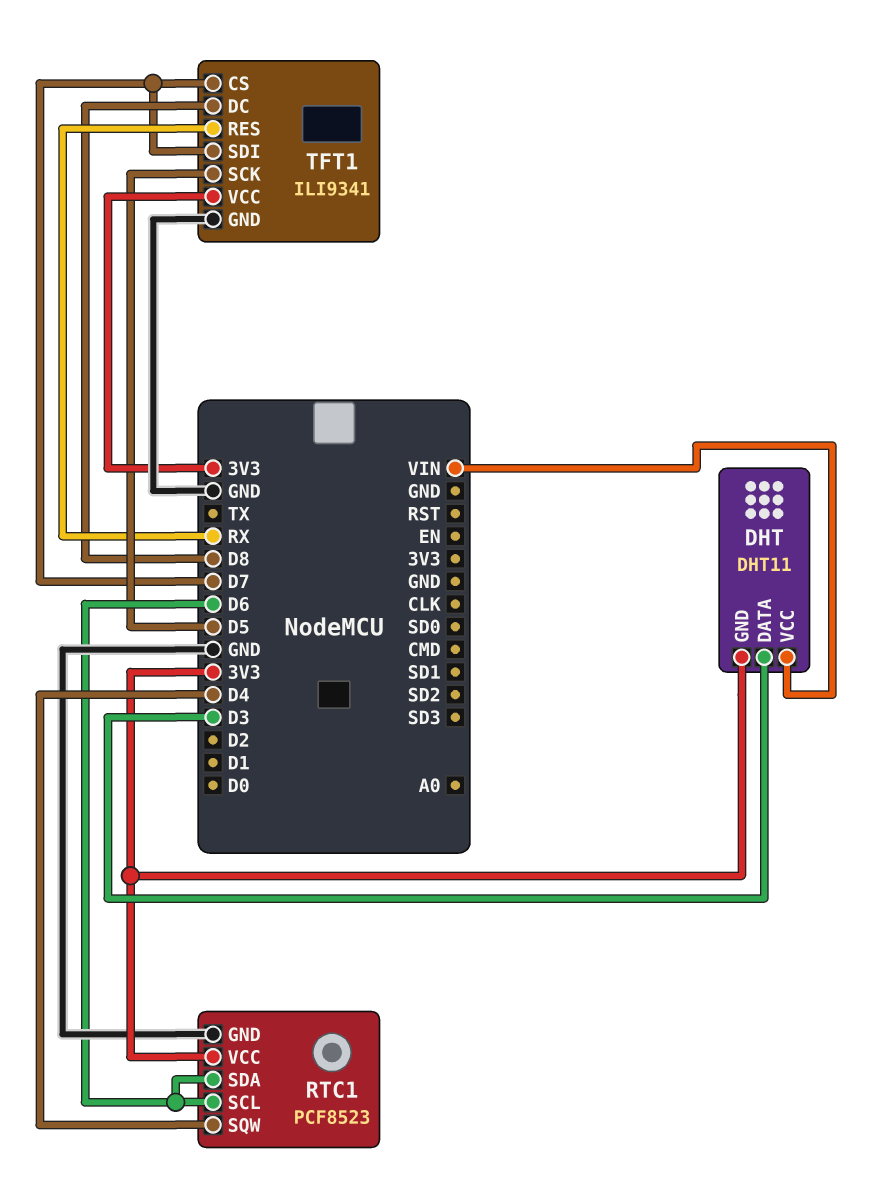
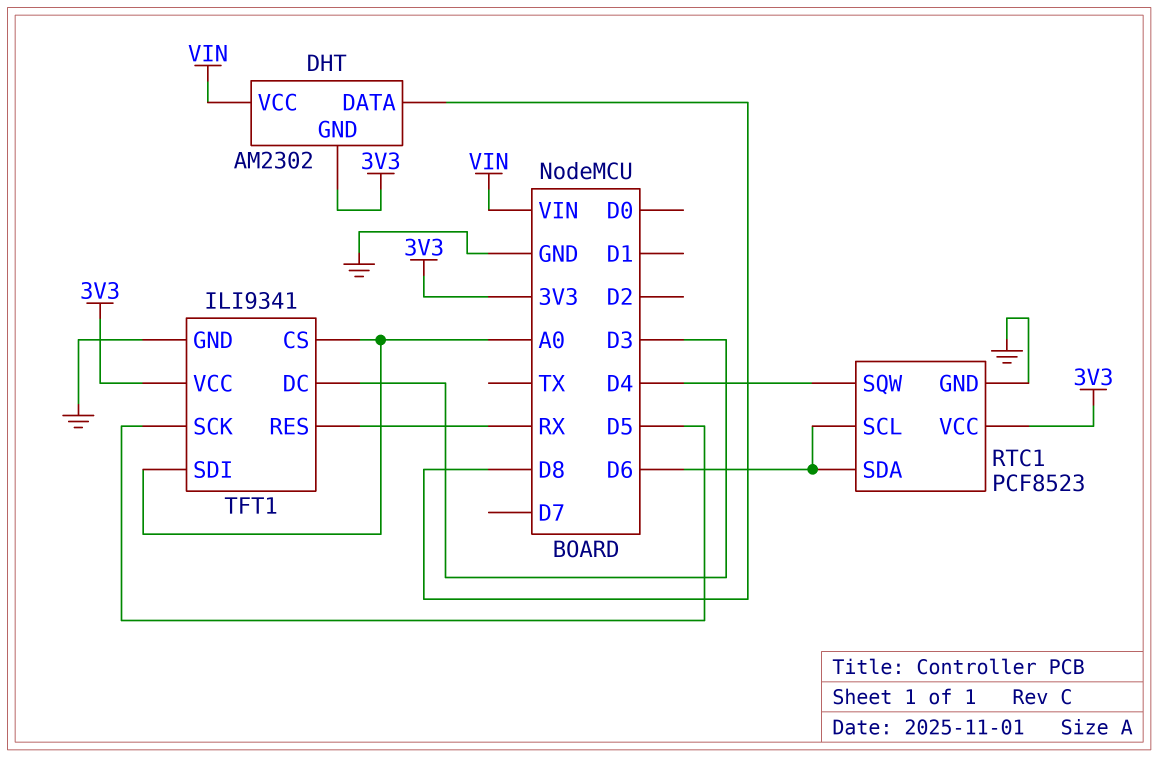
DHT: DHT11 -> AM2302
DHT pin DATA: D3 -> D8
TFT1 pin CS: D7 -> A0
TFT1 pin DC: D8 -> D3
TFT1 pin SDI: D7 -> A0

